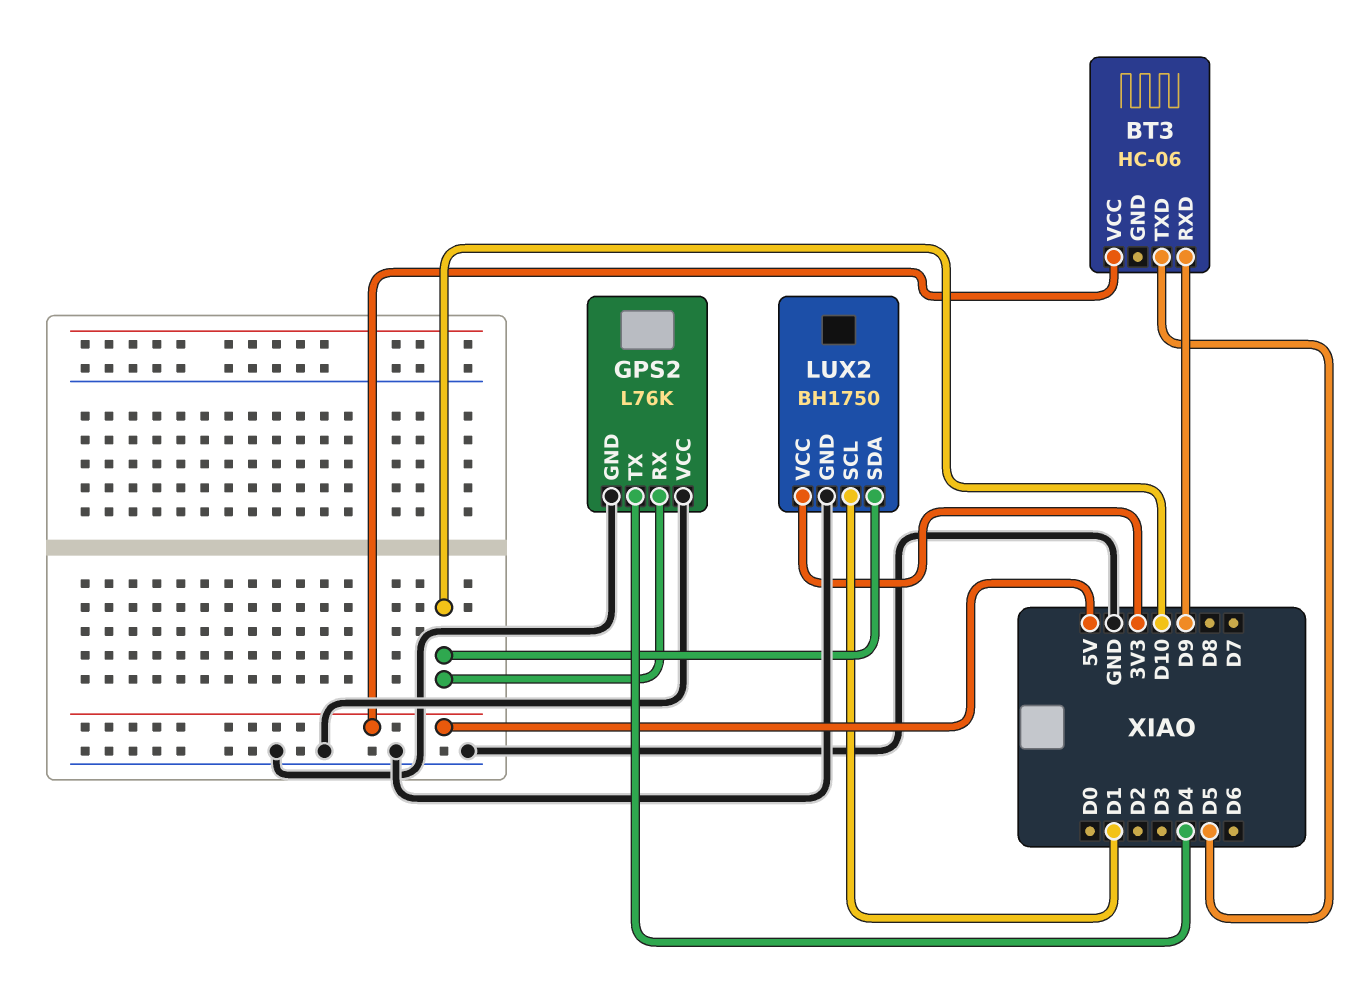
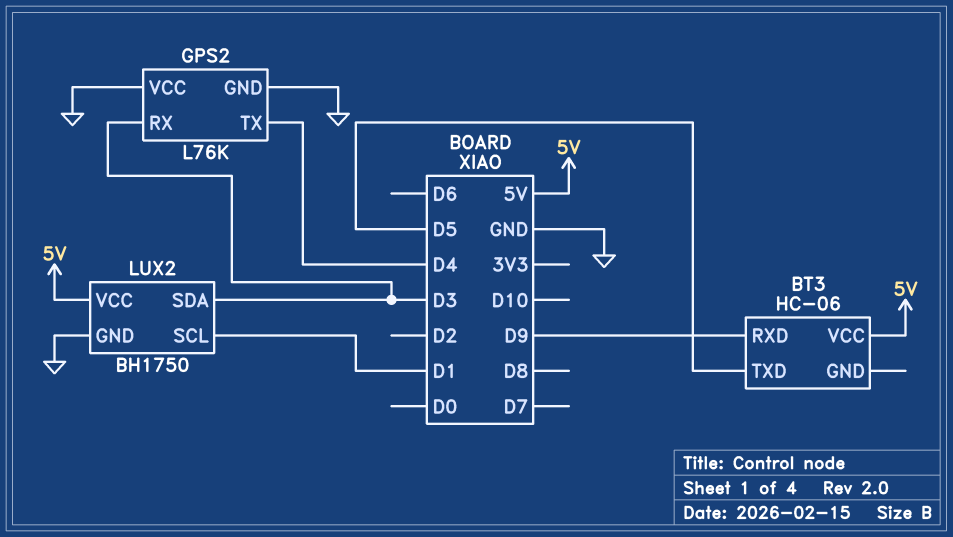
GPS2 pin RX: D10 -> D3
LUX2 pin SDA: D10 -> D3
LUX2 pin VCC: 3V3 -> 5V

